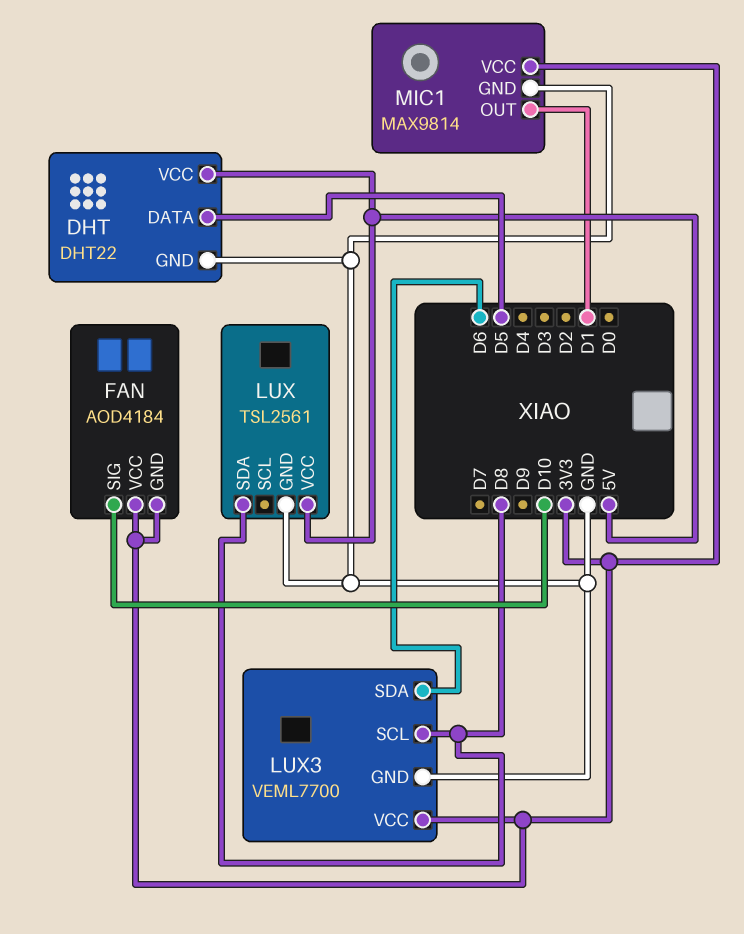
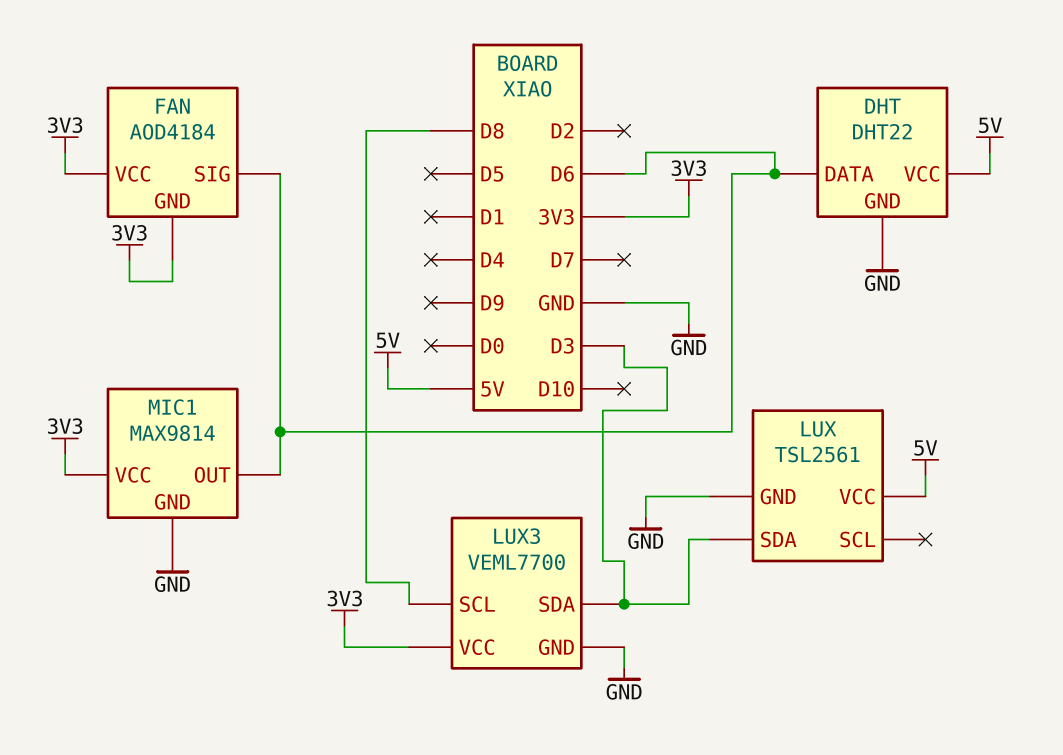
DHT pin DATA: D5 -> D6
FAN pin SIG: D10 -> D6
LUX pin SDA: D8 -> D3
LUX3 pin SDA: D6 -> D3
MIC1 pin OUT: D1 -> D6

